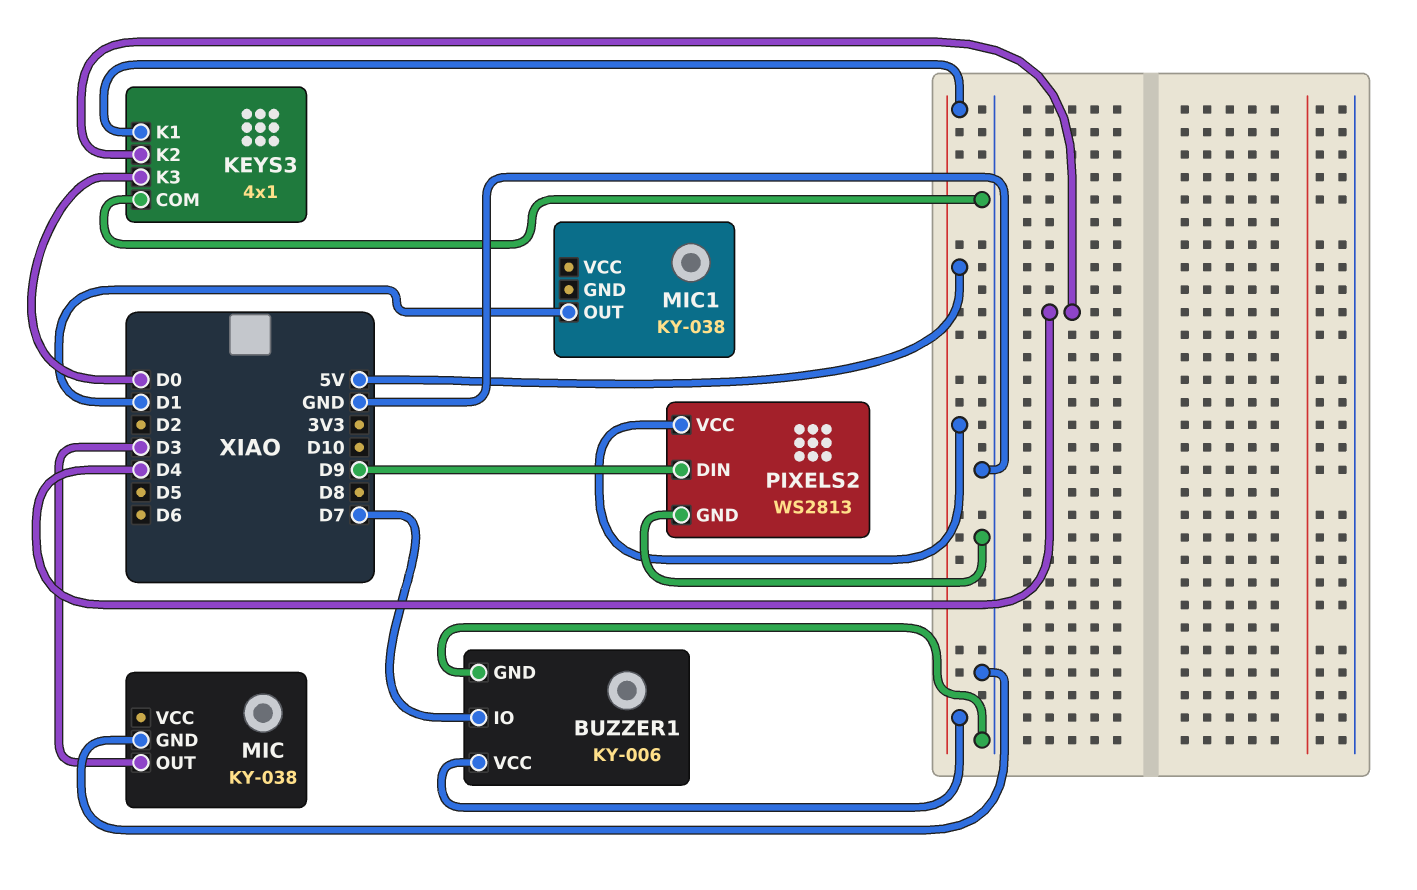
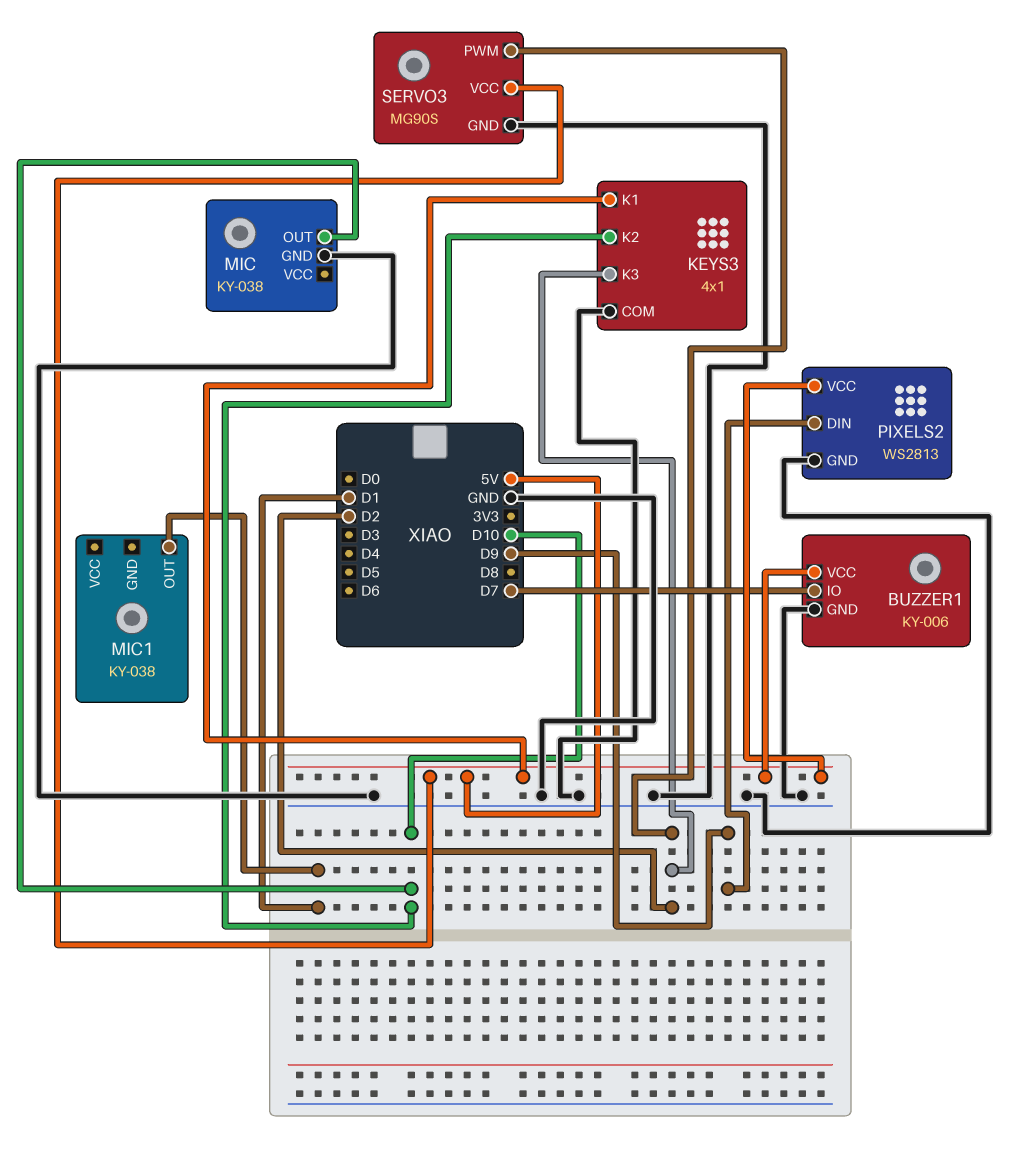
KEYS3 pin K2: D4 -> D10
KEYS3 pin K3: D0 -> D2
MIC pin OUT: D3 -> D10
SERVO3: none -> MG90S
SERVO3 pin GND: none -> GND
SERVO3 pin PWM: none -> D2
SERVO3 pin VCC: none -> 5V

